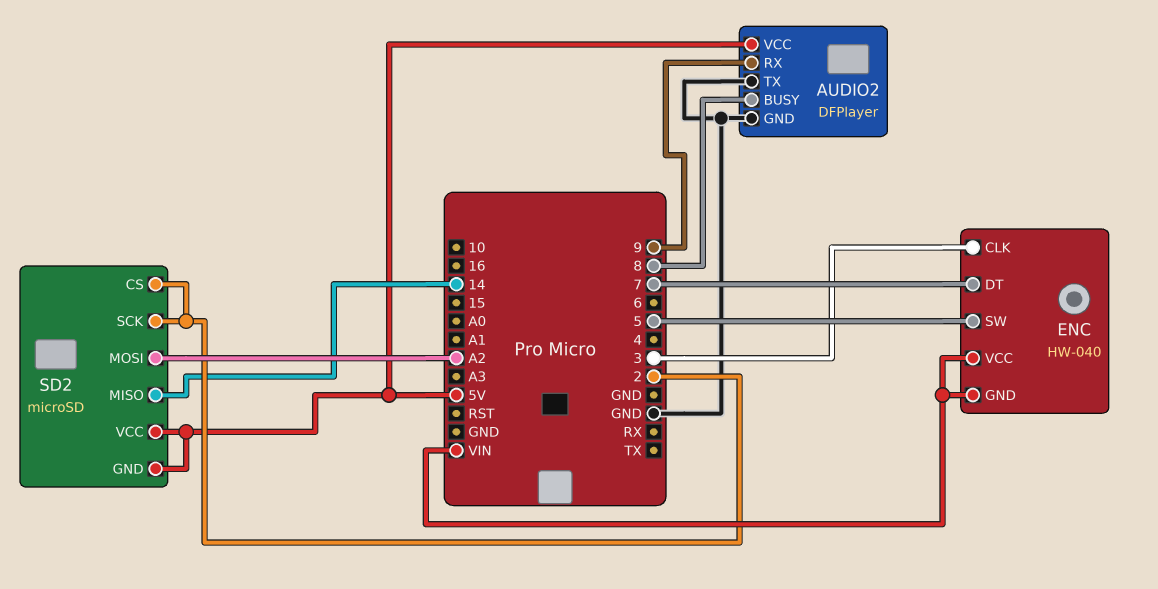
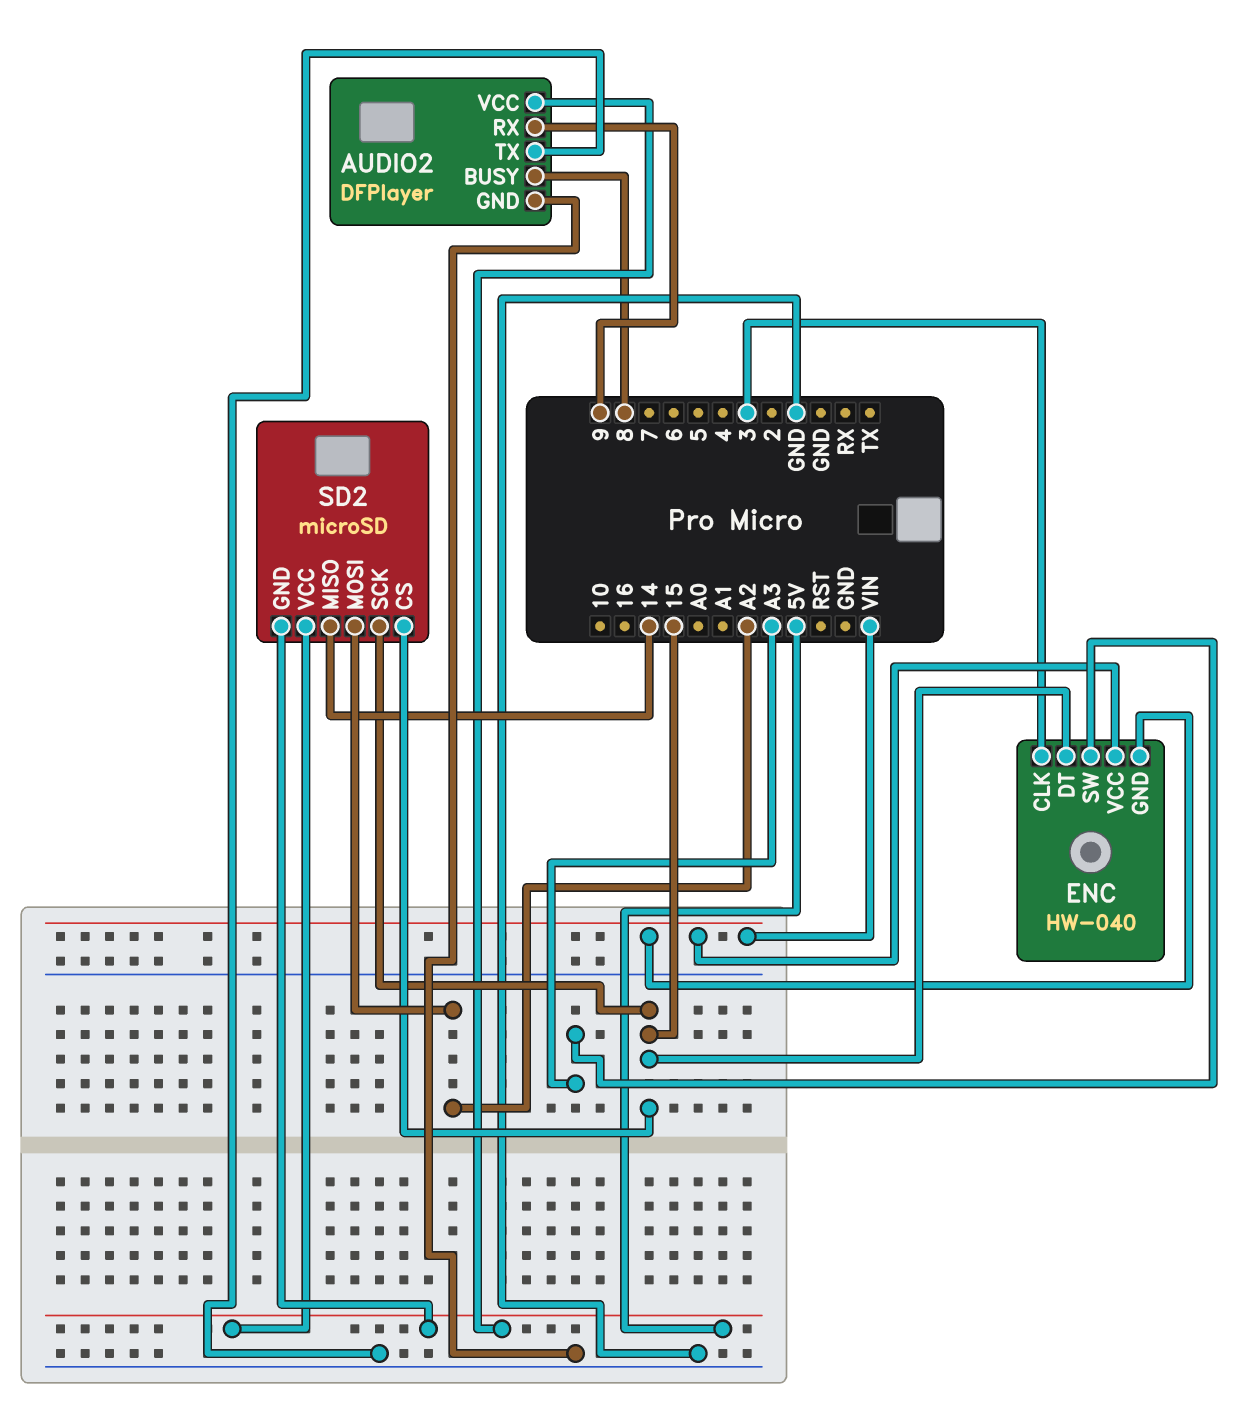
ENC pin DT: 7 -> 15
ENC pin SW: 5 -> A3
SD2 pin CS: 2 -> 15
SD2 pin SCK: 2 -> 15

